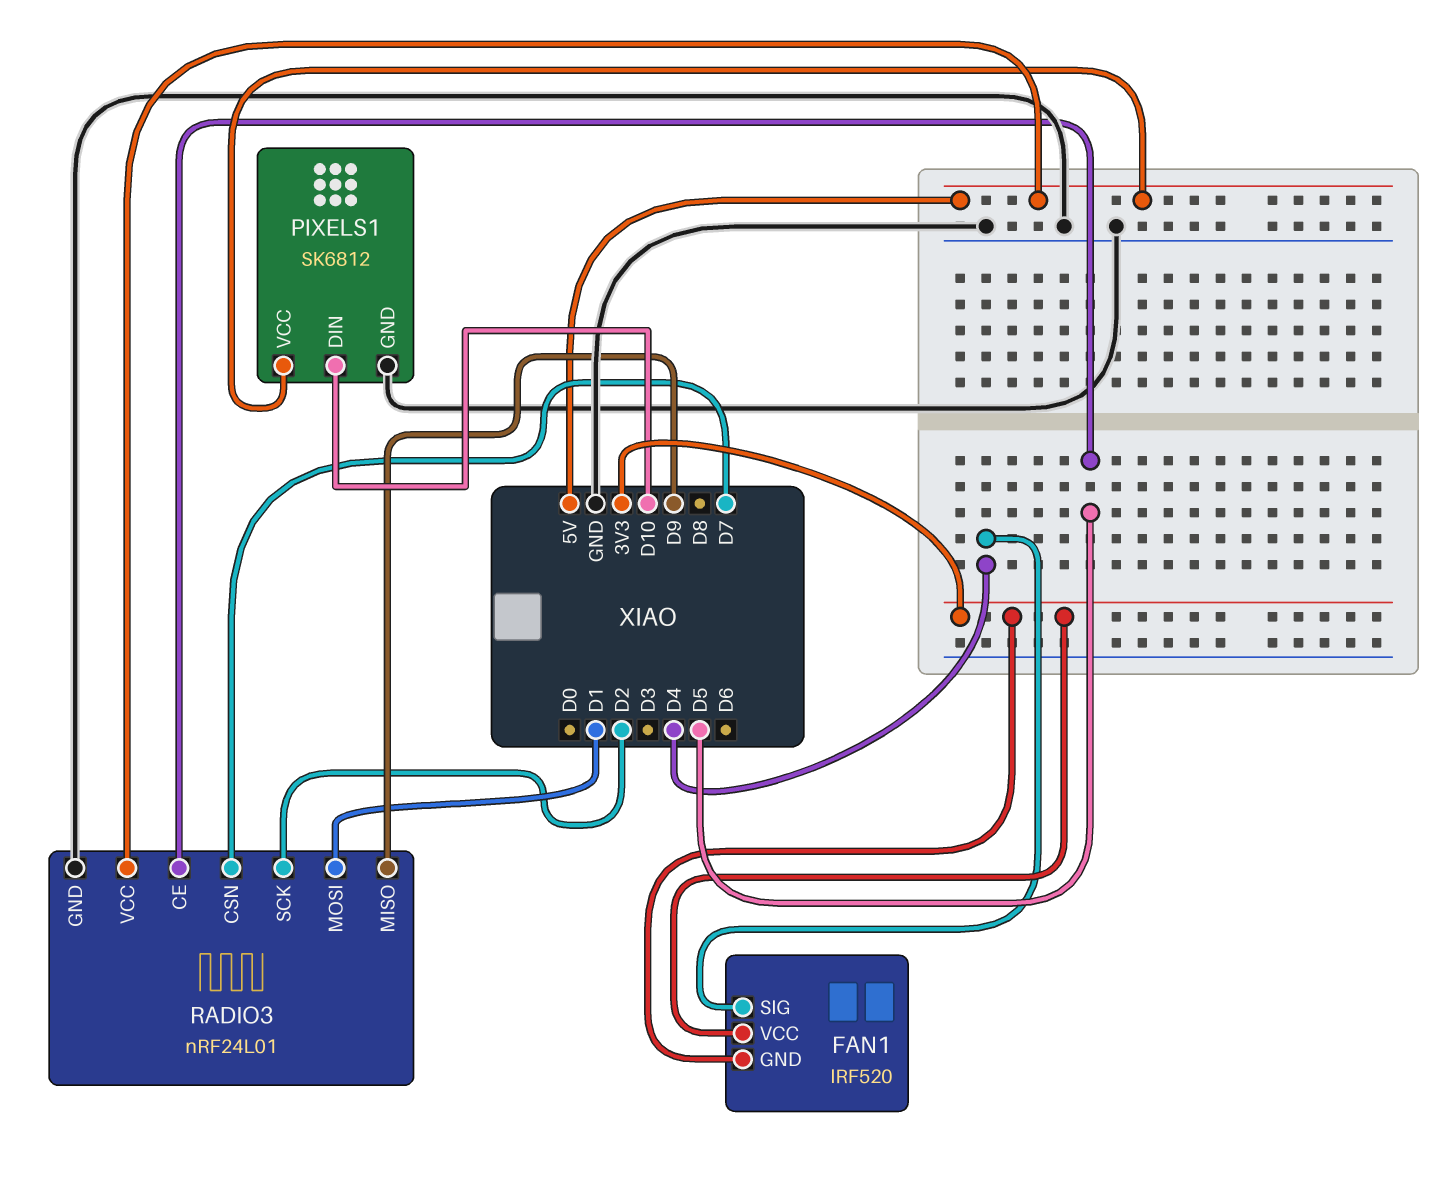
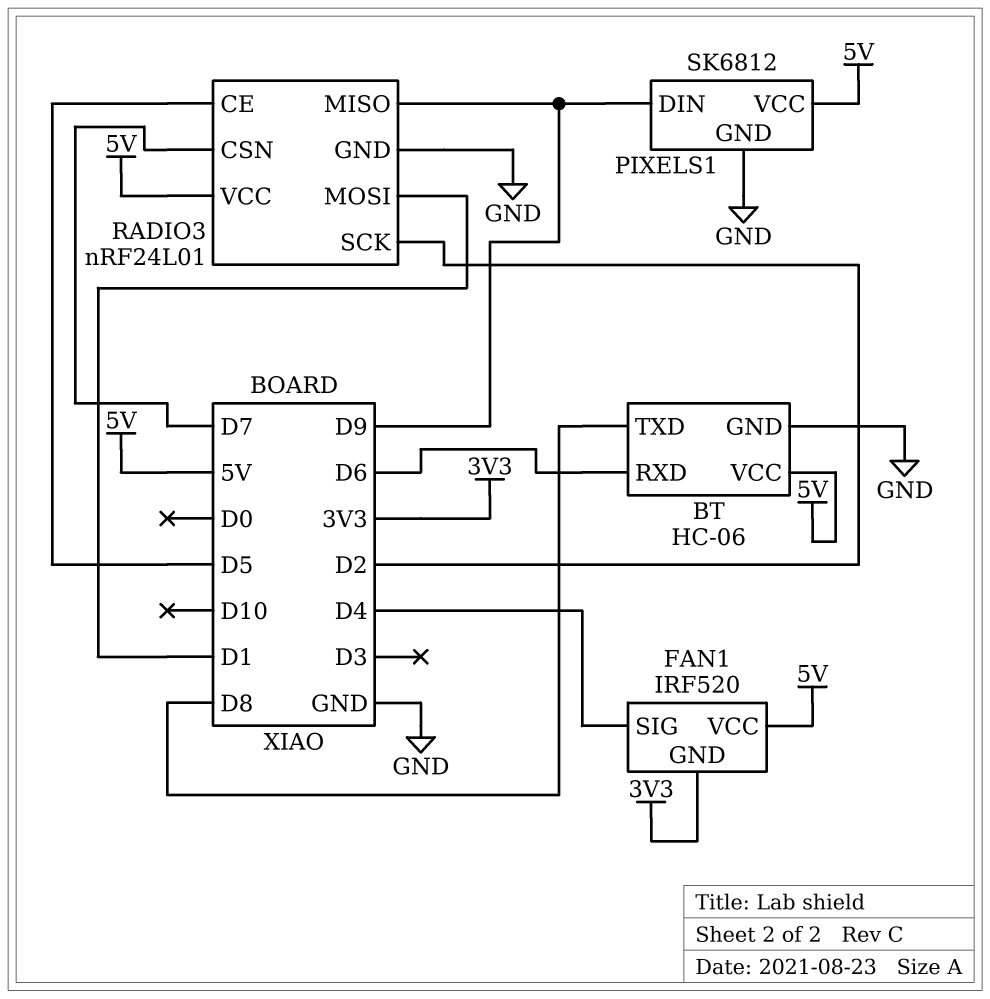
BT: none -> HC-06
BT pin GND: none -> GND
BT pin RXD: none -> D6
BT pin TXD: none -> D8
BT pin VCC: none -> 5V
FAN1 pin VCC: 3V3 -> 5V
PIXELS1 pin DIN: D10 -> D9

